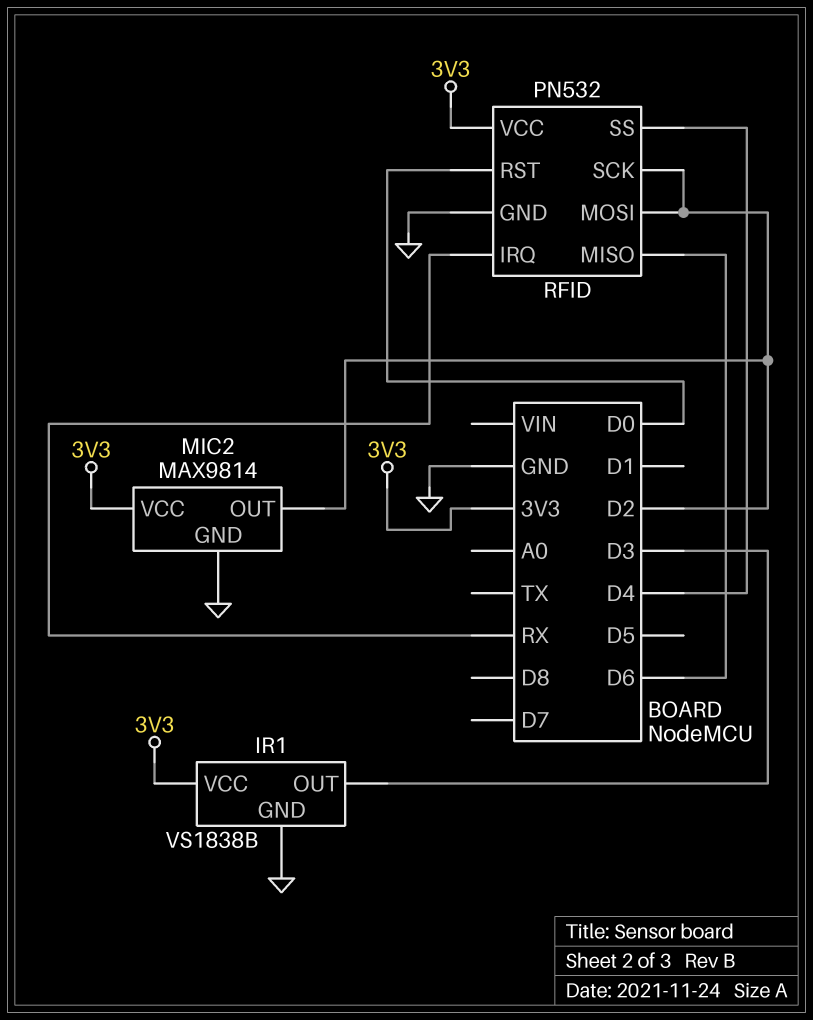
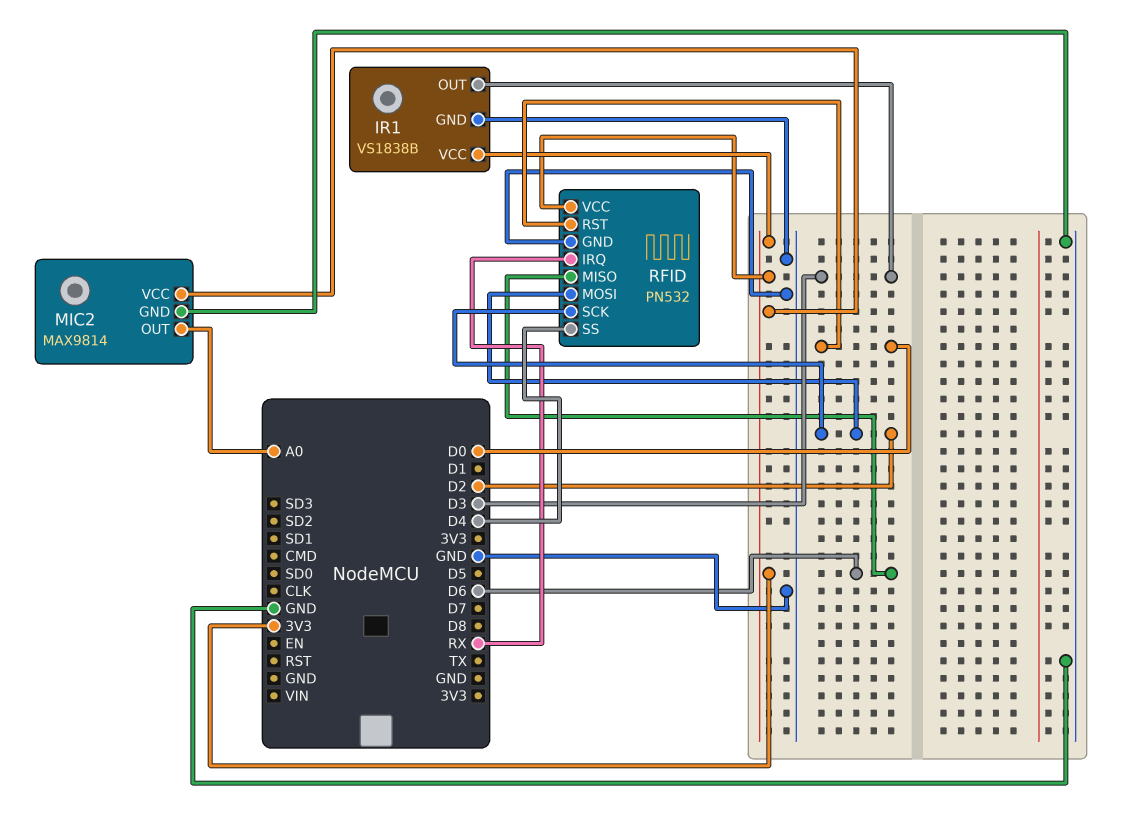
MIC2 pin OUT: D2 -> A0

